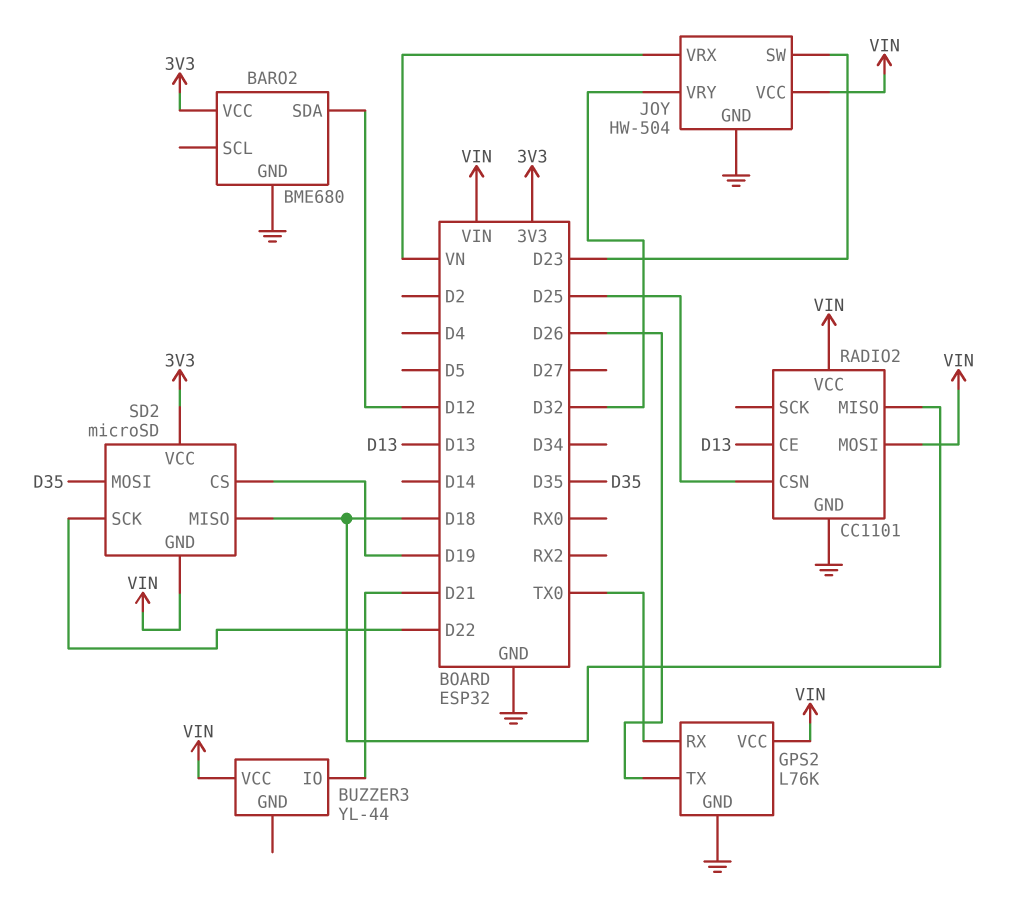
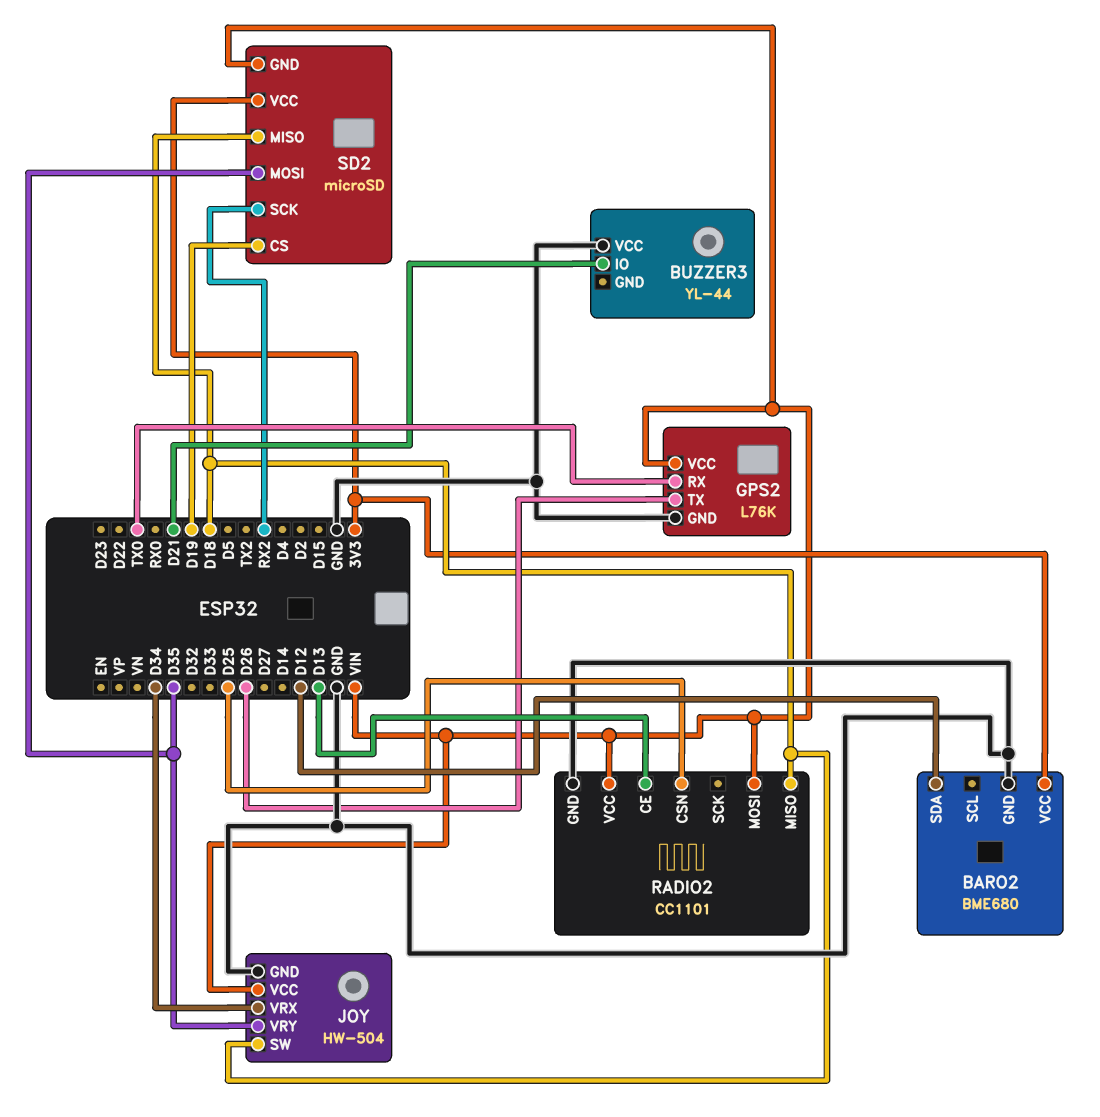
BUZZER3 pin VCC: VIN -> GND
JOY pin SW: D23 -> D18
JOY pin VRX: VN -> D34
JOY pin VRY: D32 -> D35
SD2 pin SCK: D22 -> RX2

